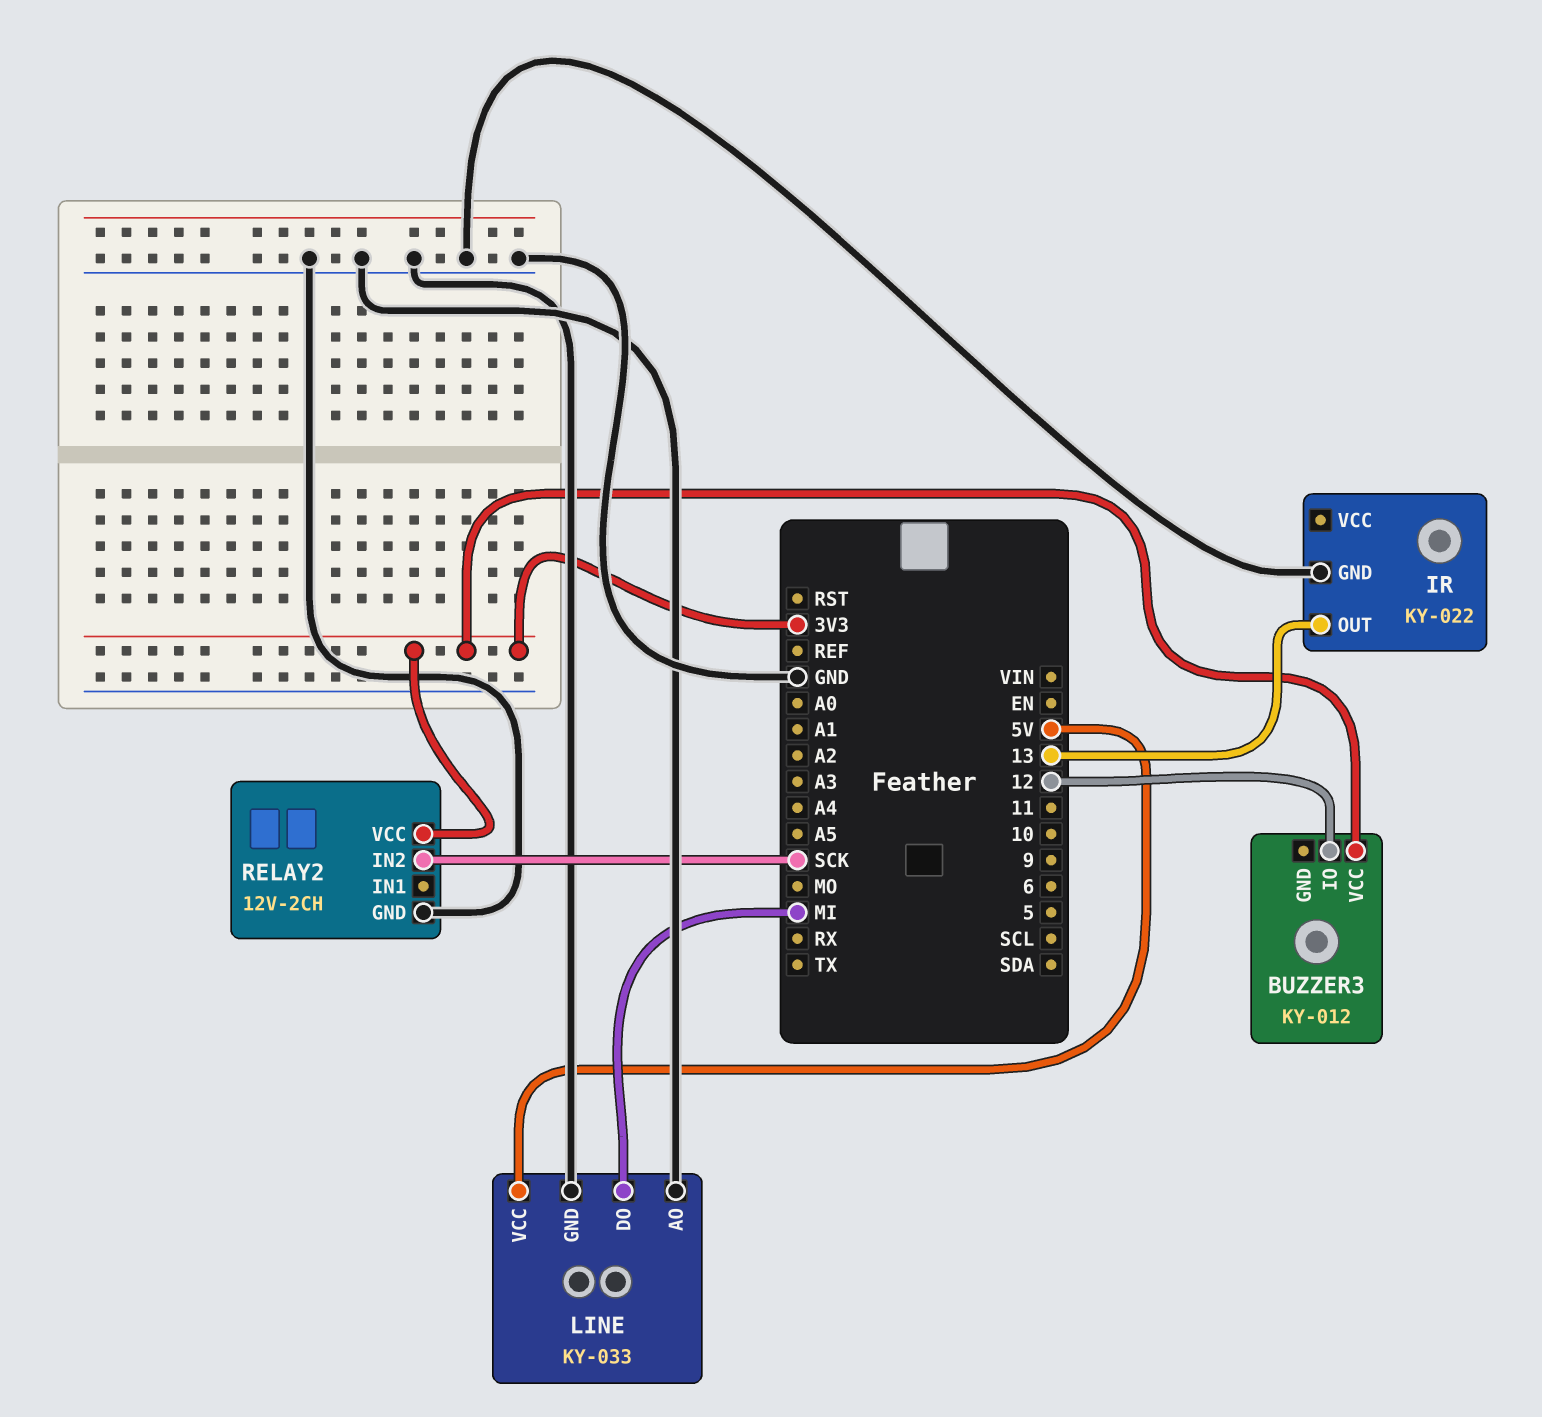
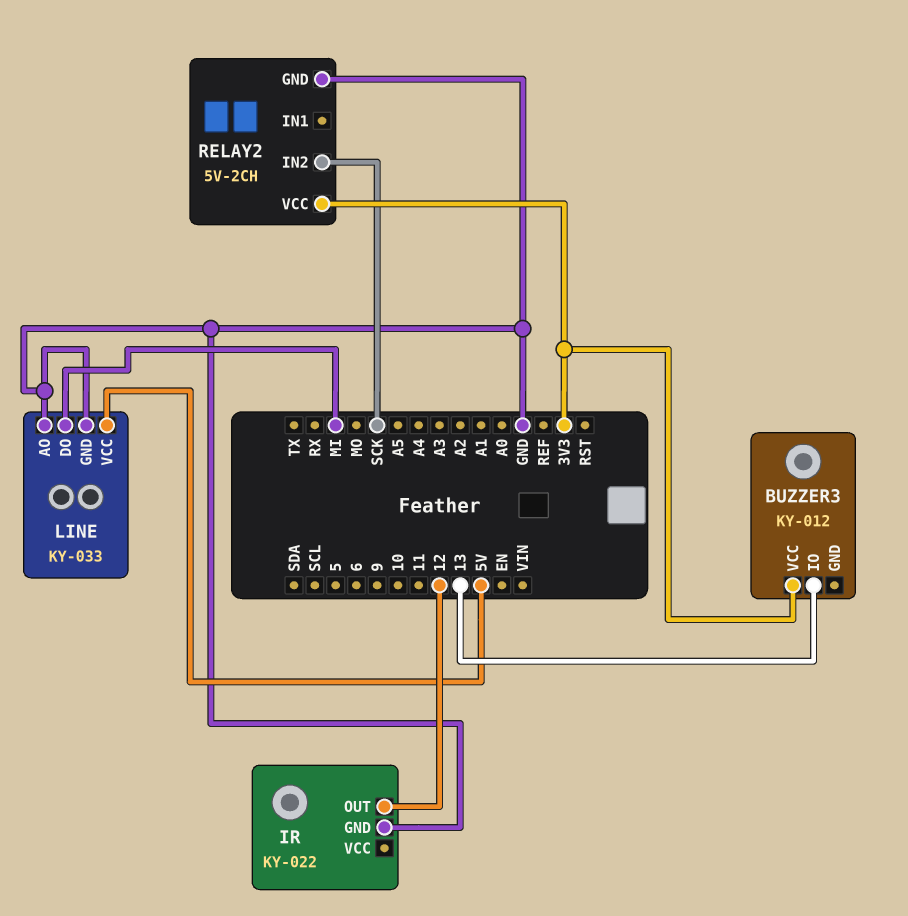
BUZZER3 pin IO: 12 -> 13
IR pin OUT: 13 -> 12
RELAY2: 12V-2CH -> 5V-2CH

